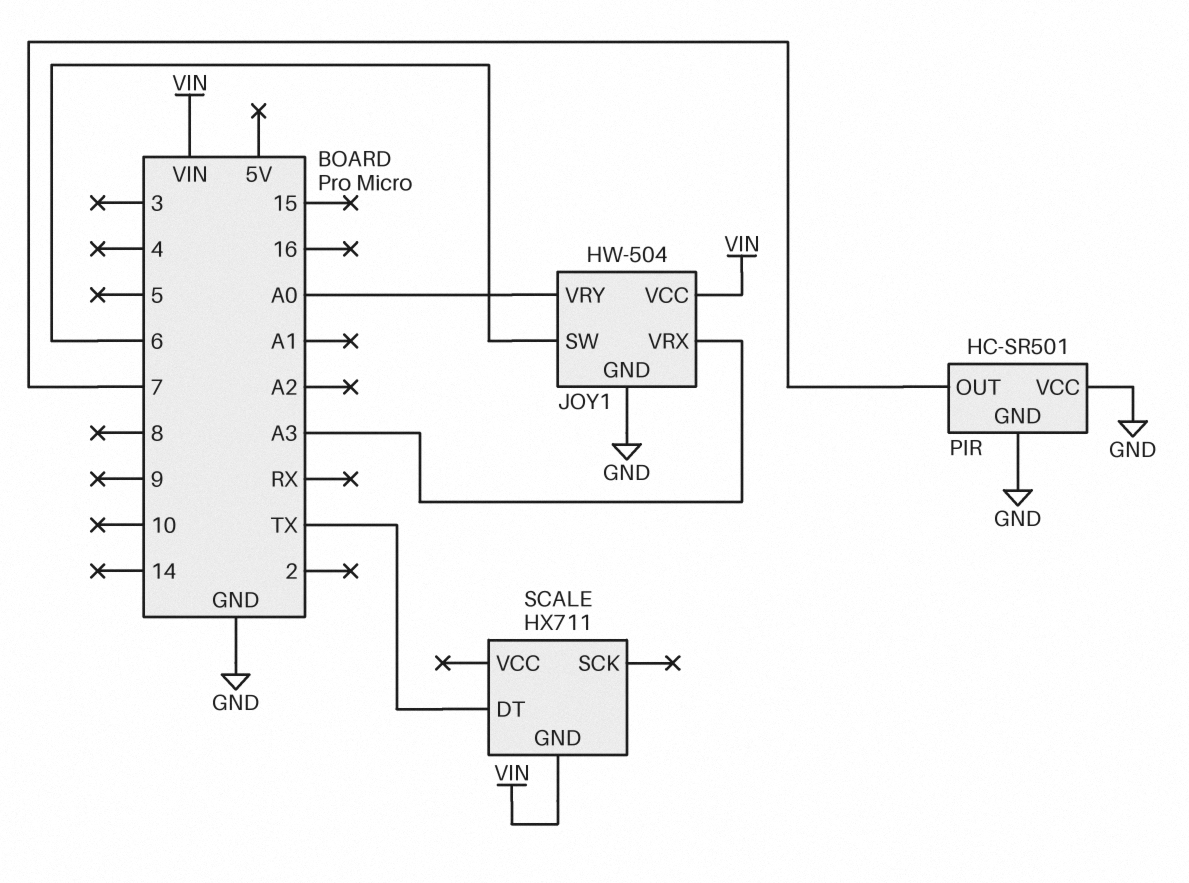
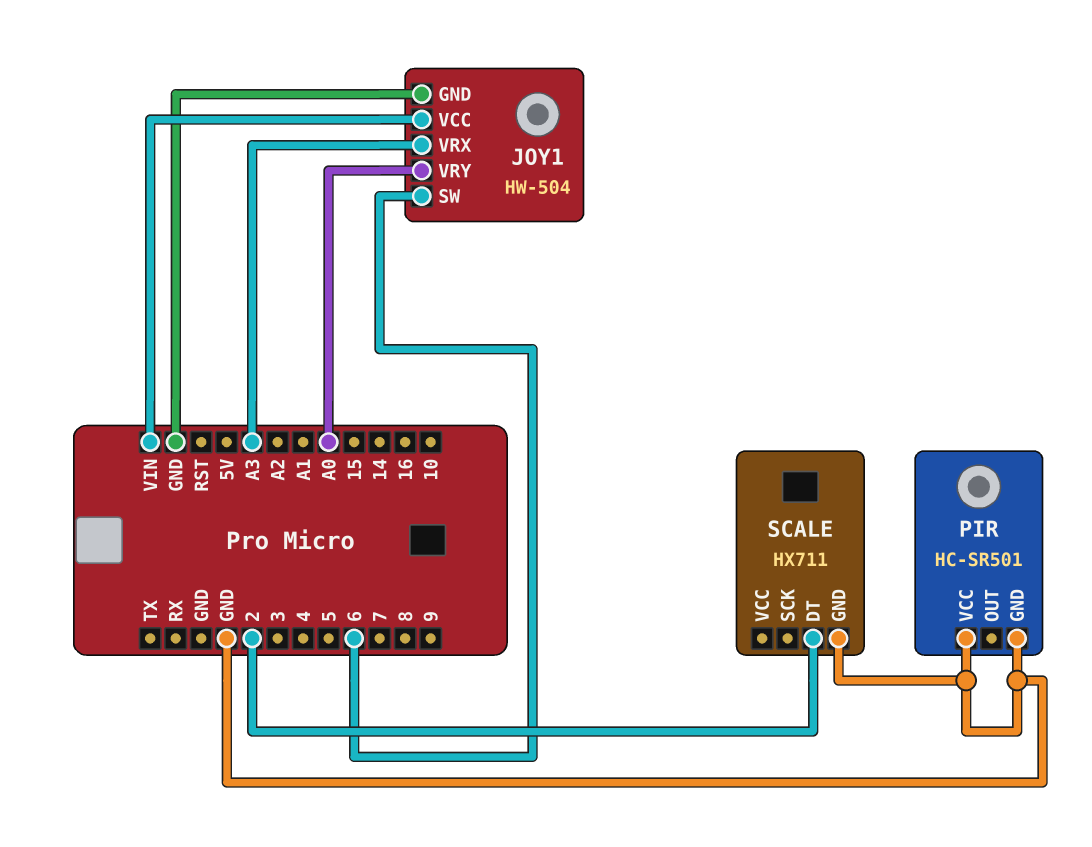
PIR pin OUT: 7 -> none
SCALE pin DT: TX -> 2
SCALE pin GND: VIN -> GND

